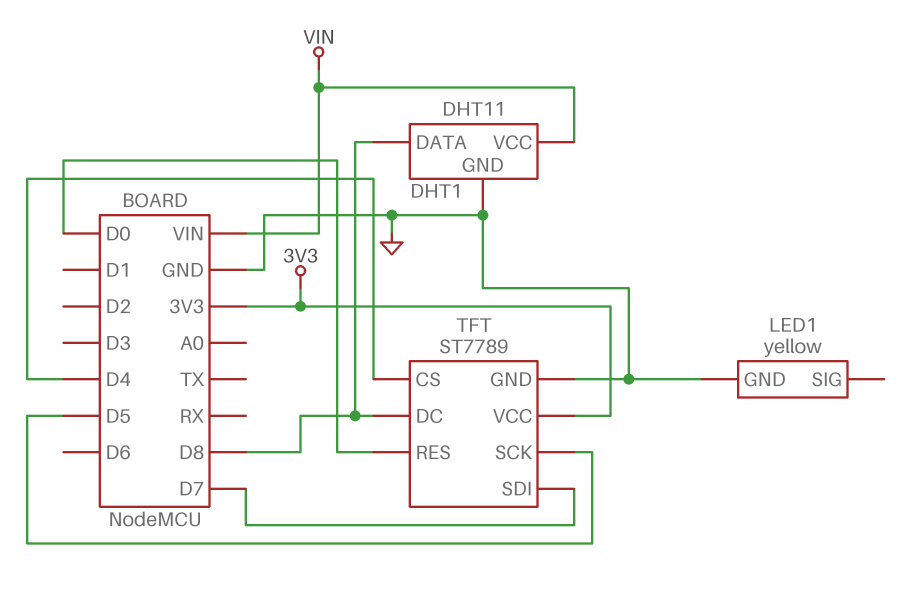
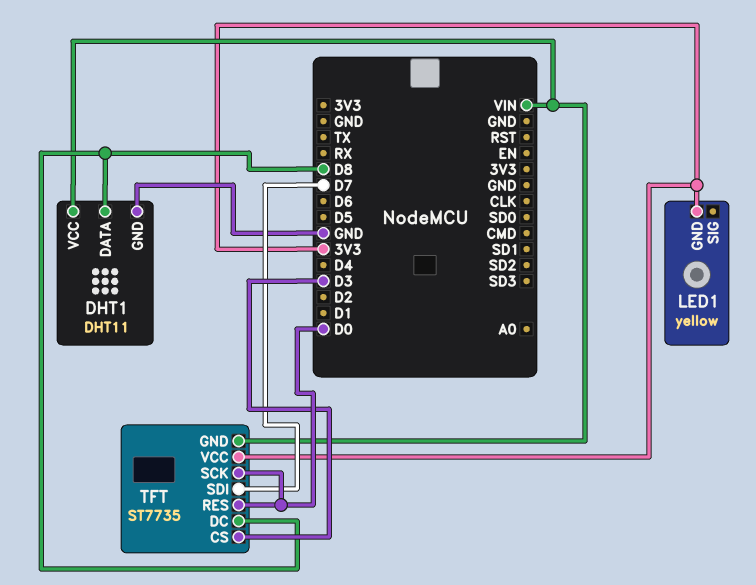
LED1 pin GND: GND -> 3V3
TFT: ST7789 -> ST7735
TFT pin CS: D4 -> D3
TFT pin GND: GND -> VIN
TFT pin SCK: D5 -> D0

